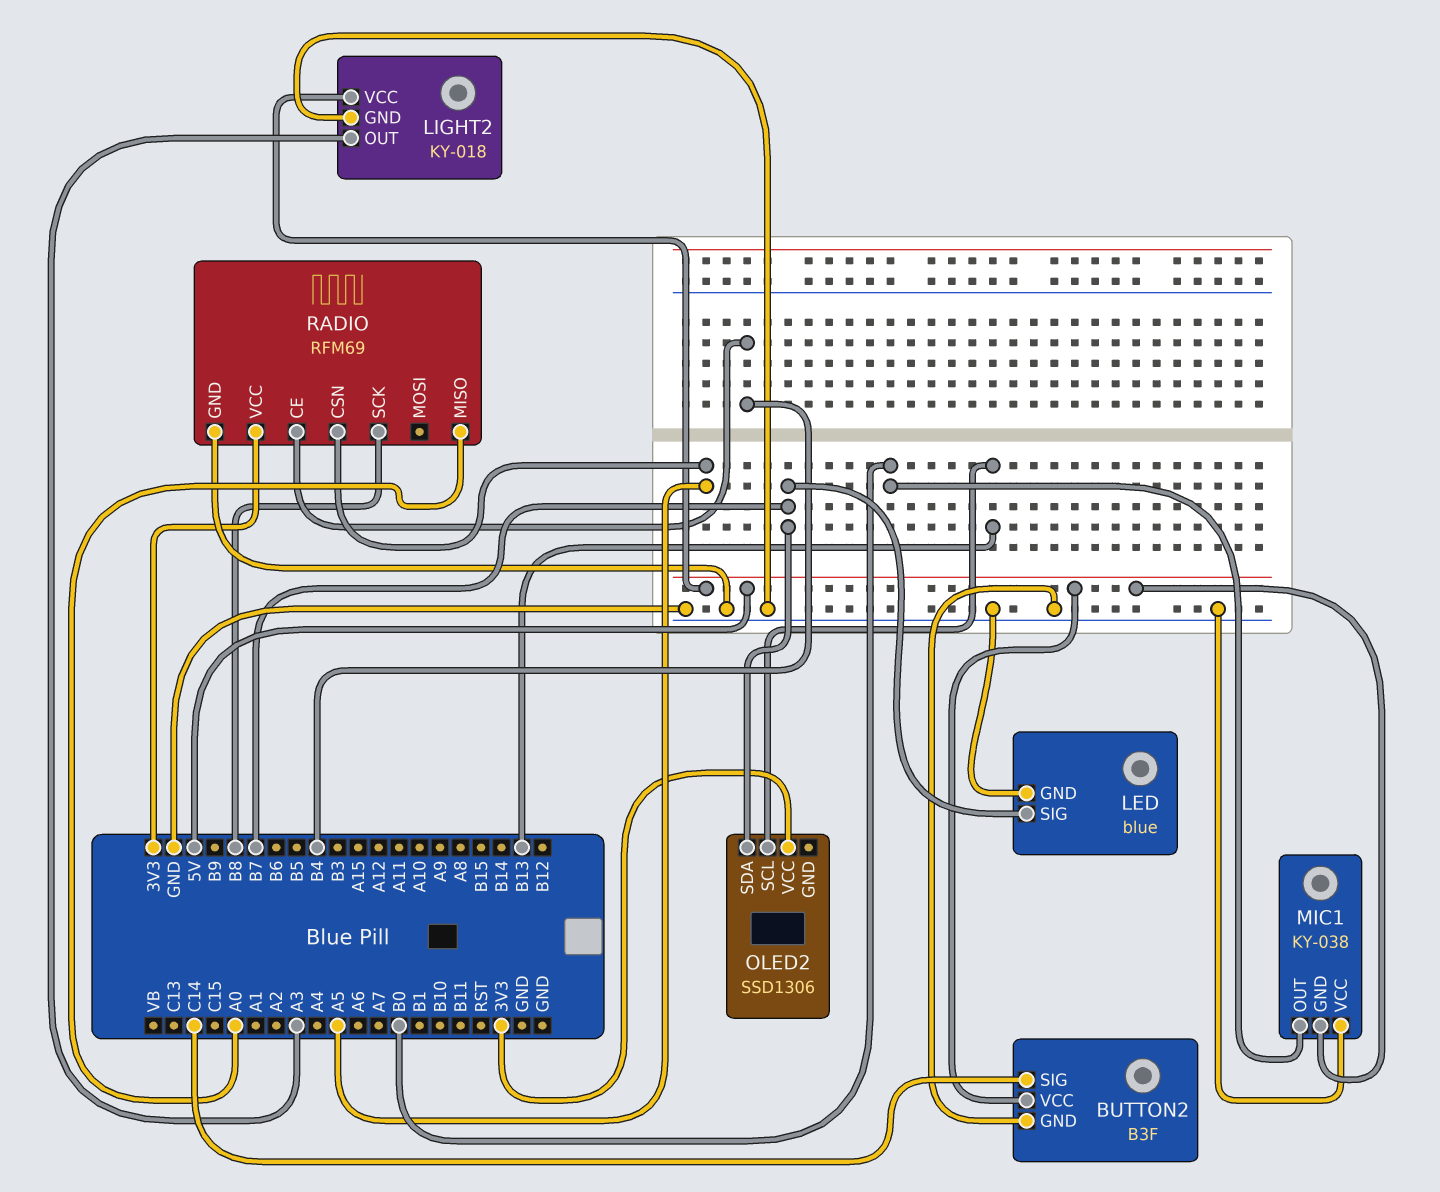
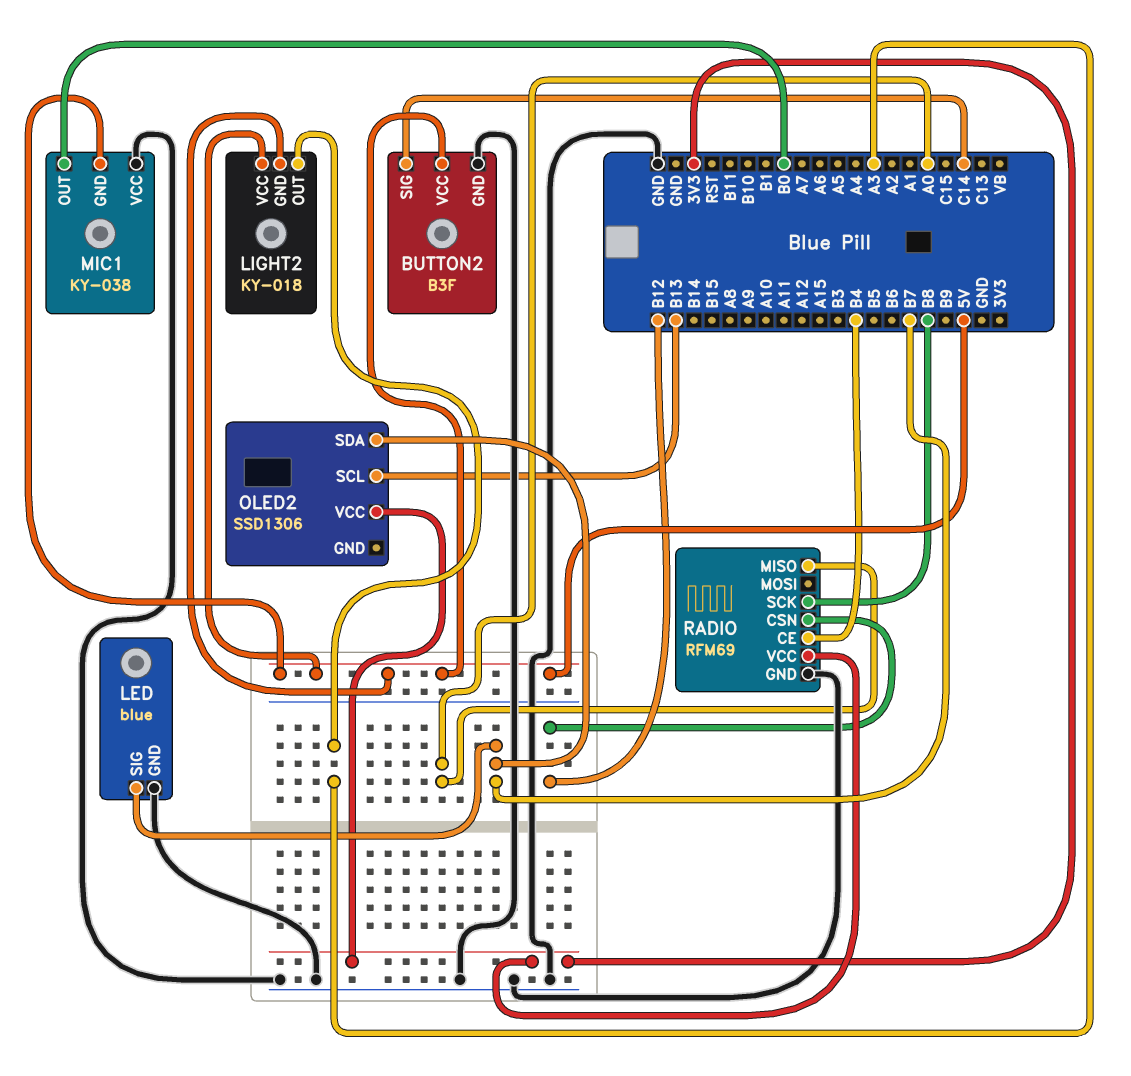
LIGHT2 pin GND: GND -> 5V
RADIO pin CSN: A5 -> B12

